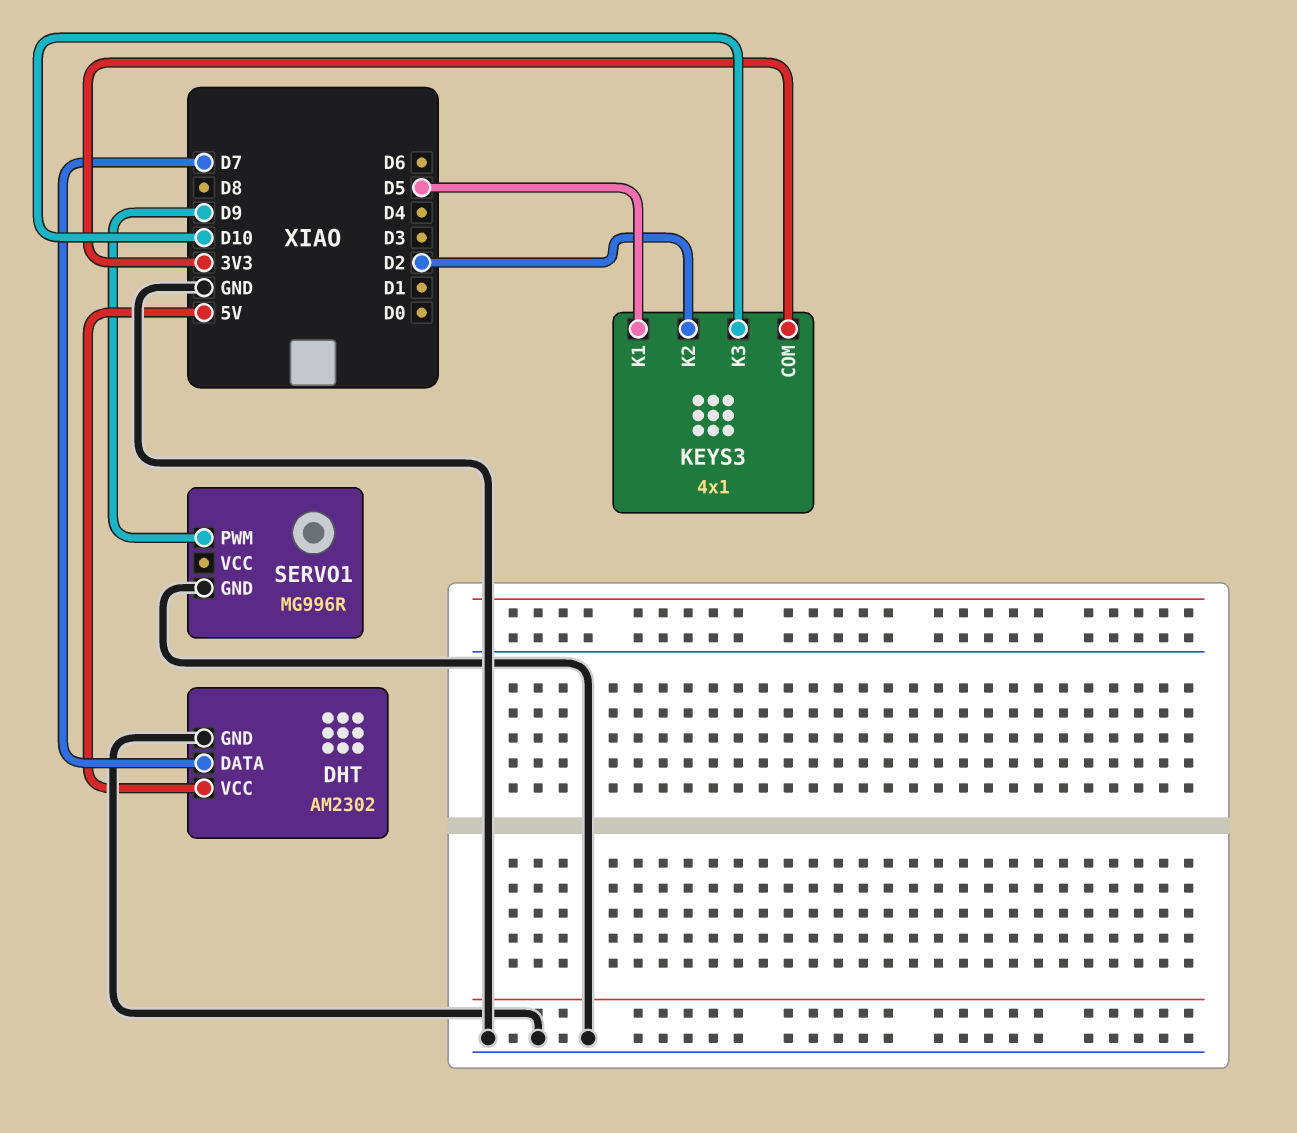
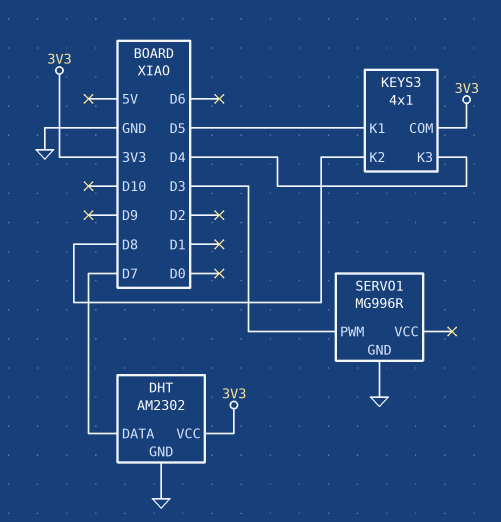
DHT pin VCC: 5V -> 3V3
KEYS3 pin K2: D2 -> D8
KEYS3 pin K3: D10 -> D4
SERVO1 pin PWM: D9 -> D3

